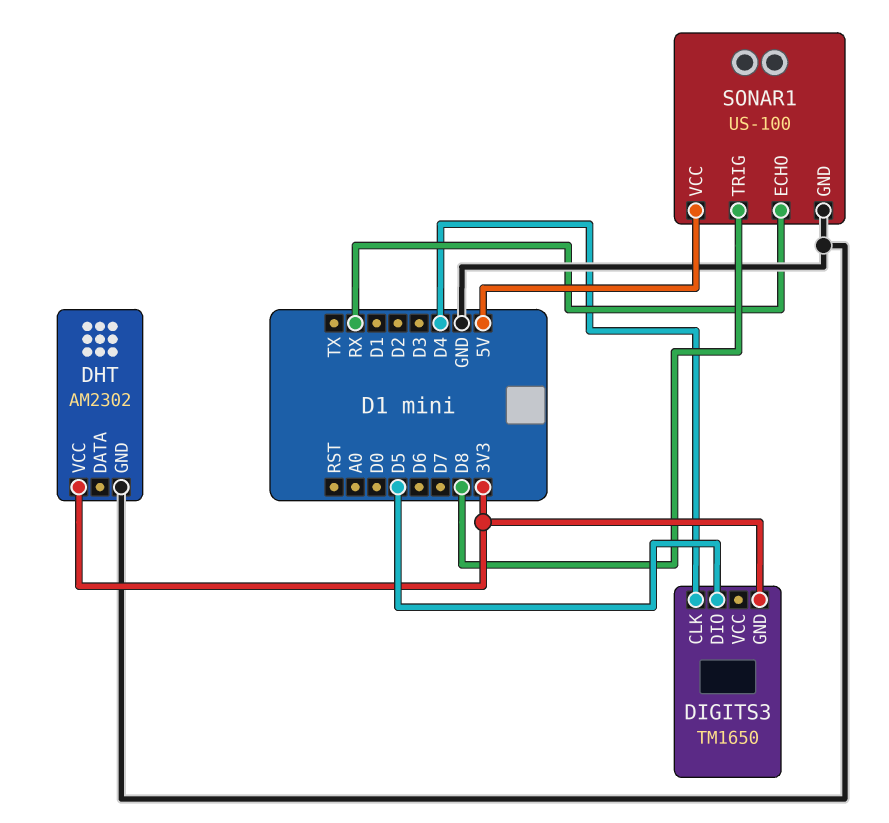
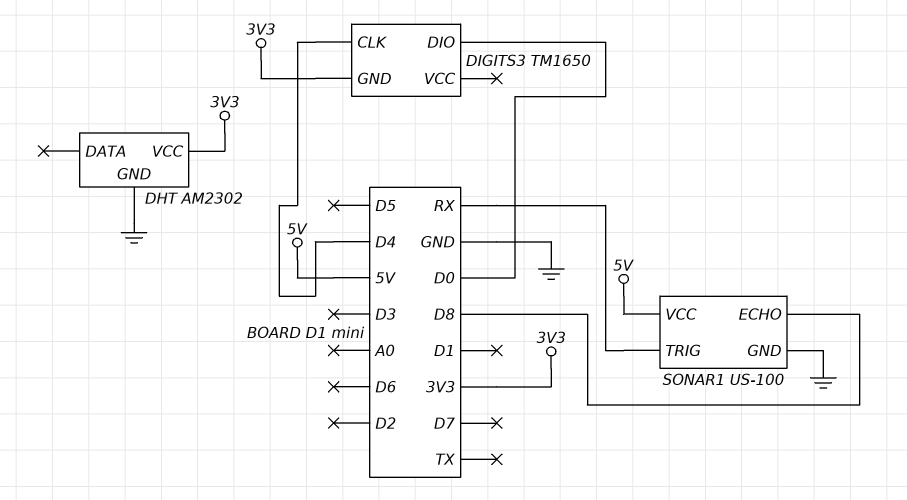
DIGITS3 pin DIO: D5 -> D0
SONAR1 pin ECHO: RX -> D8
SONAR1 pin TRIG: D8 -> RX

